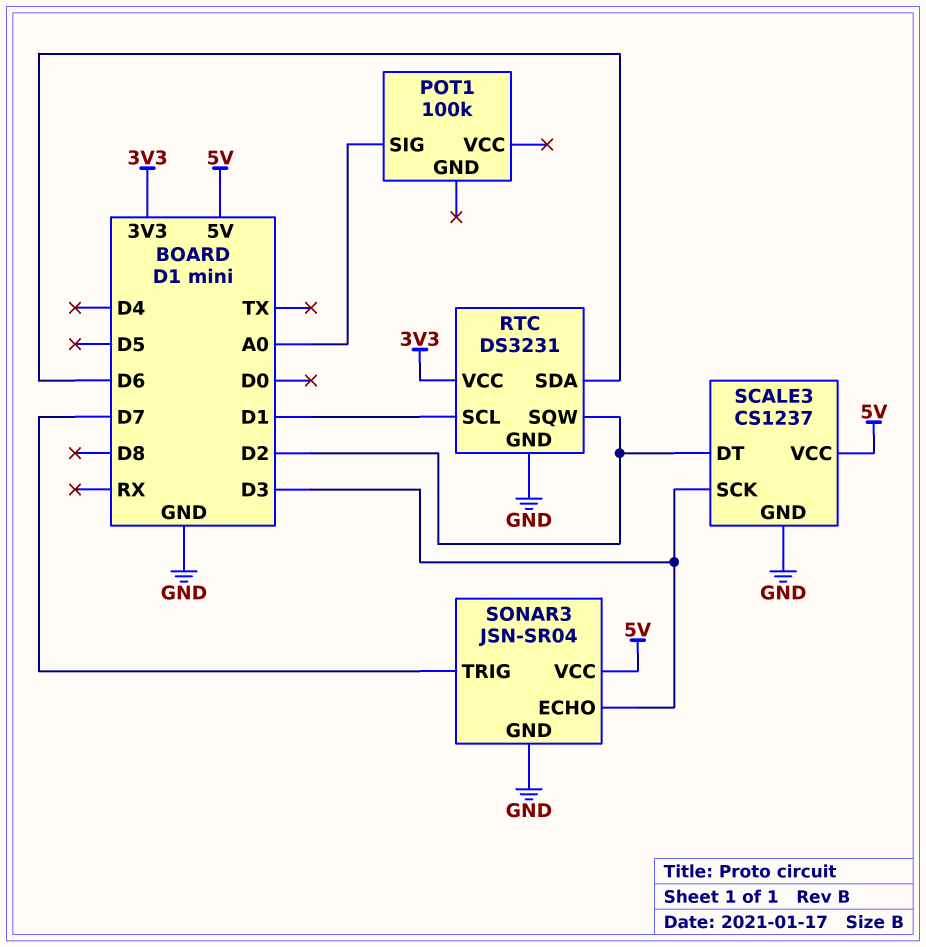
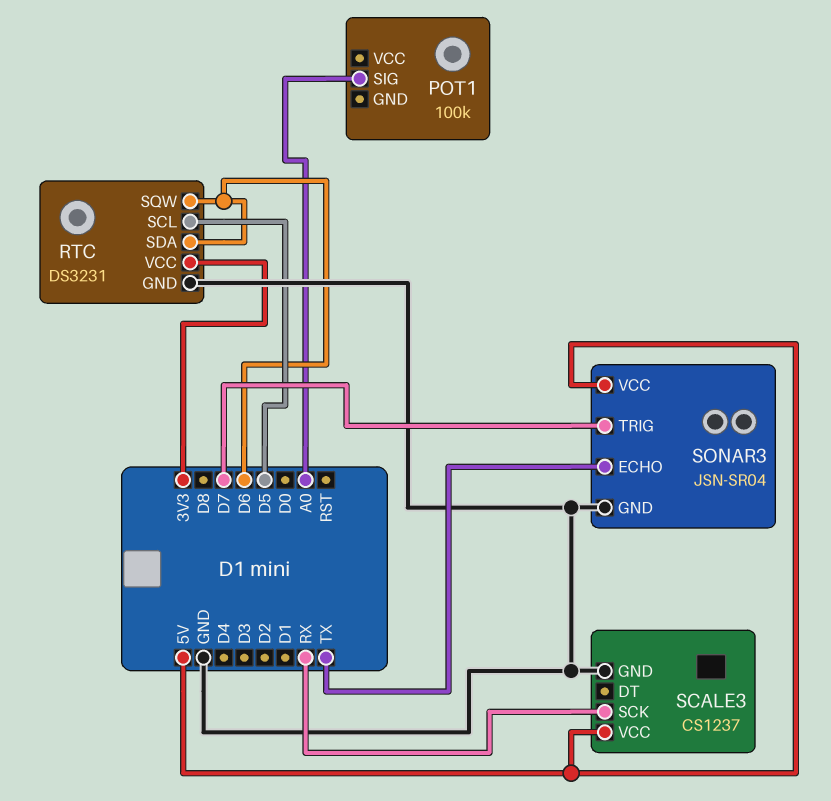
RTC pin SCL: D1 -> D5
RTC pin SQW: D2 -> D6
SCALE3 pin DT: D2 -> none
SCALE3 pin SCK: D3 -> RX
SONAR3 pin ECHO: D3 -> TX

